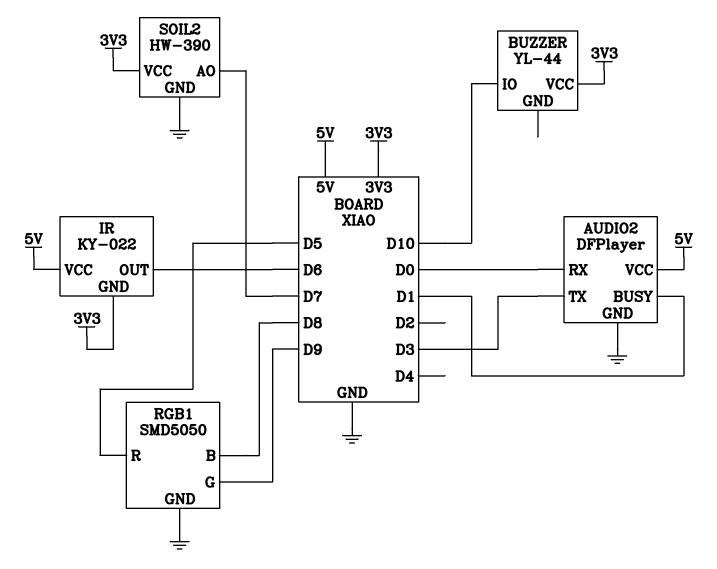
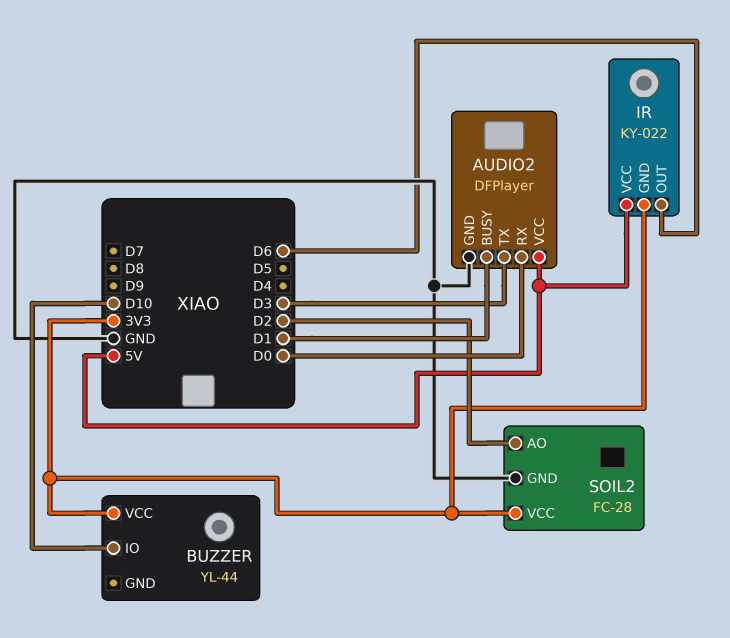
RGB1: SMD5050 -> none
RGB1 pin B: D8 -> none
RGB1 pin G: D9 -> none
RGB1 pin GND: GND -> none
RGB1 pin R: D5 -> none
SOIL2: HW-390 -> FC-28
SOIL2 pin AO: D7 -> D2

